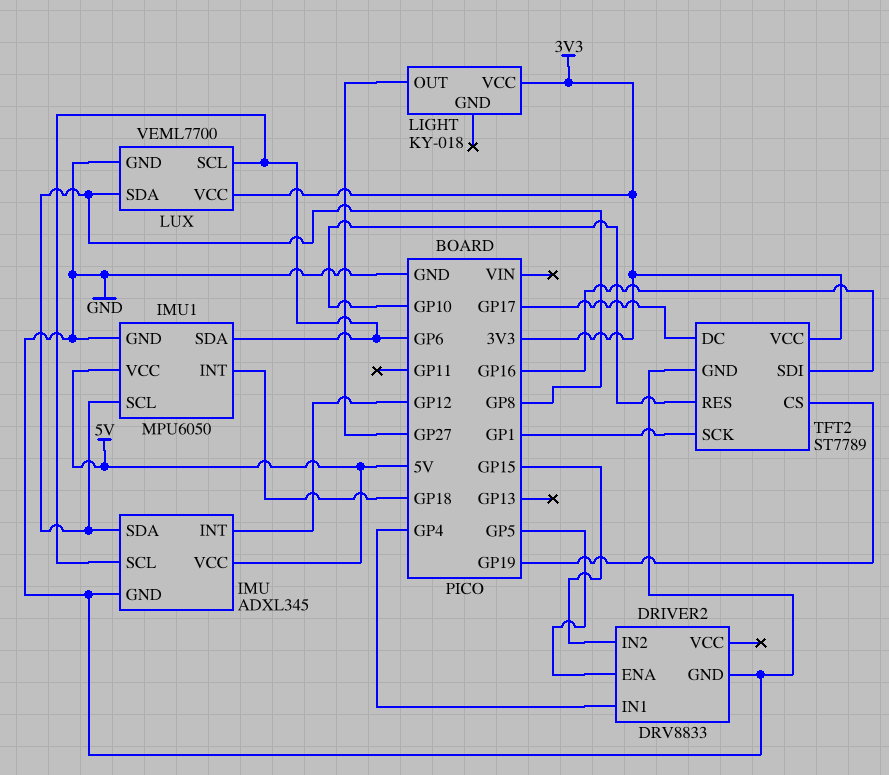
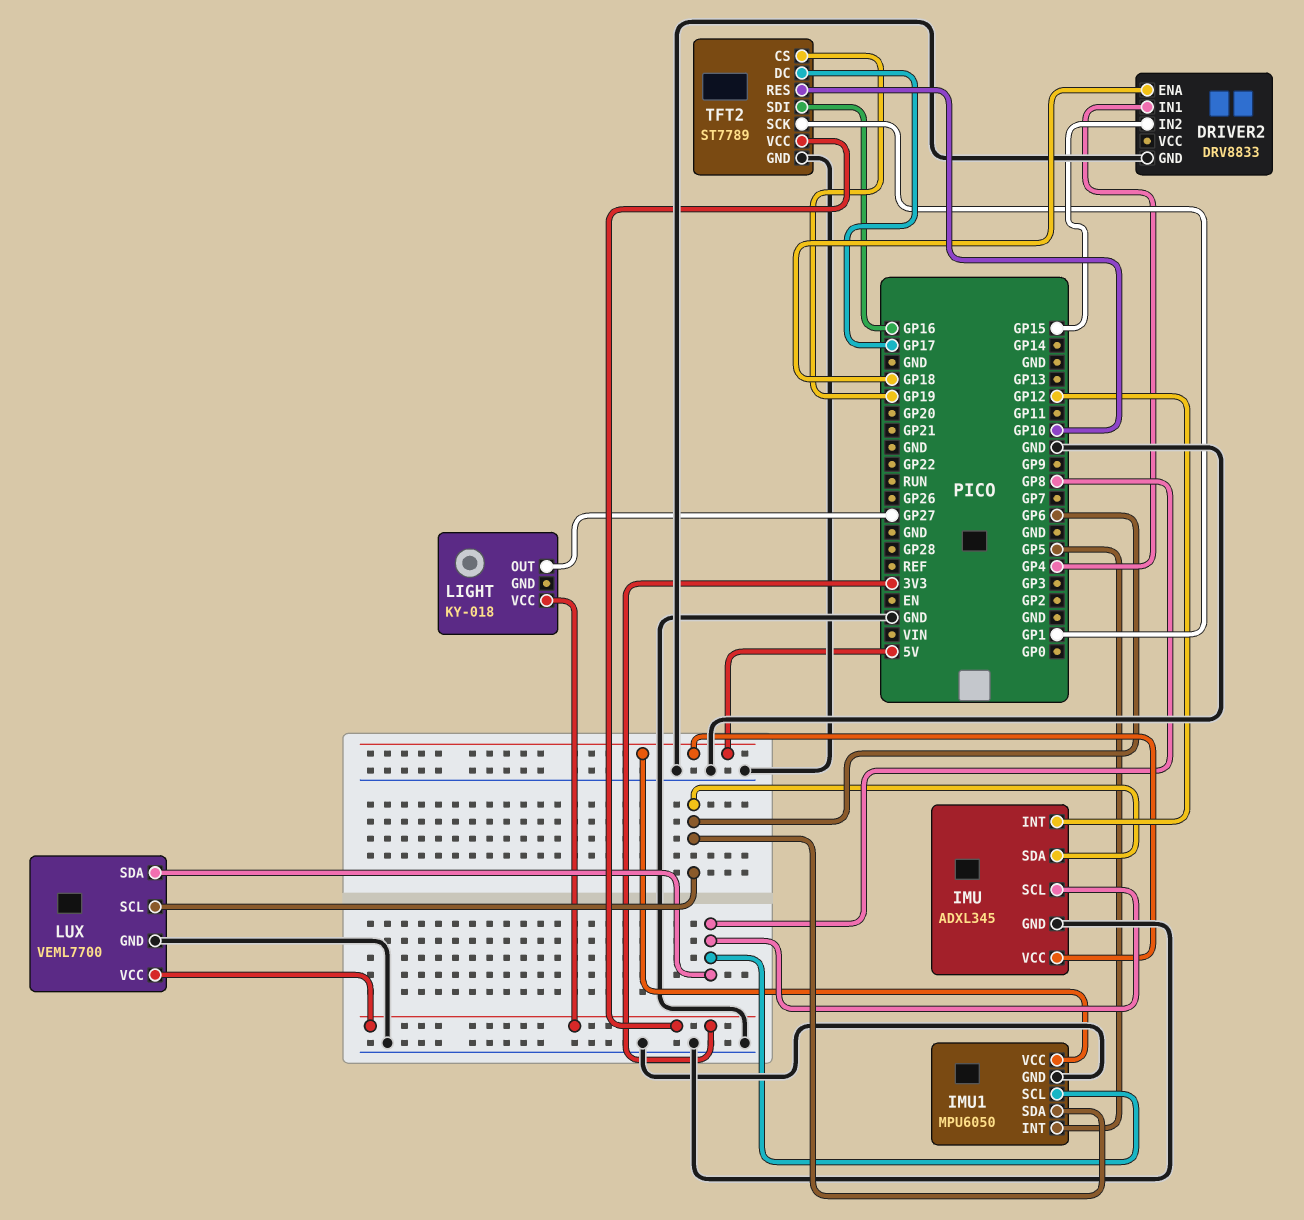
DRIVER2 pin ENA: GP5 -> GP18
IMU pin SCL: GP6 -> GP8
IMU pin SDA: GP8 -> GP6
IMU1 pin INT: GP18 -> GP5

